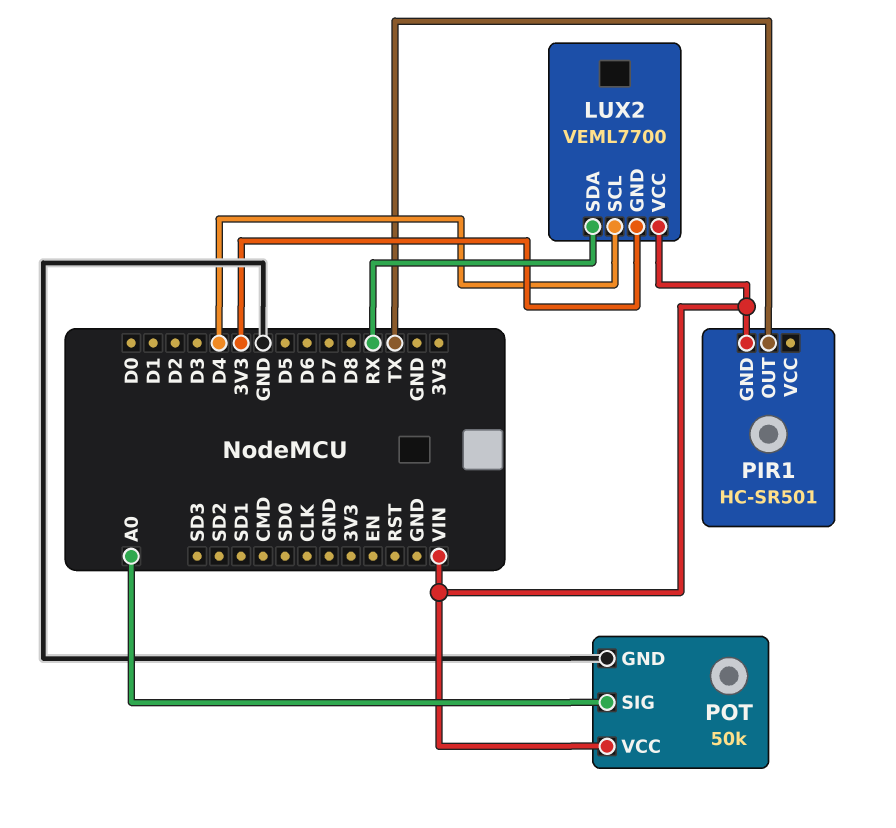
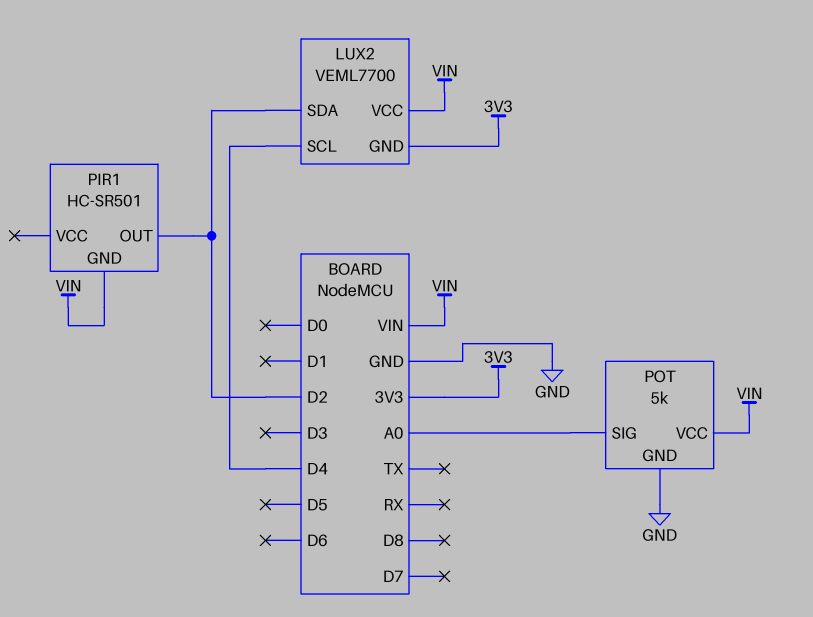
LUX2 pin SDA: RX -> D2
PIR1 pin OUT: TX -> D2
POT: 50k -> 5k

